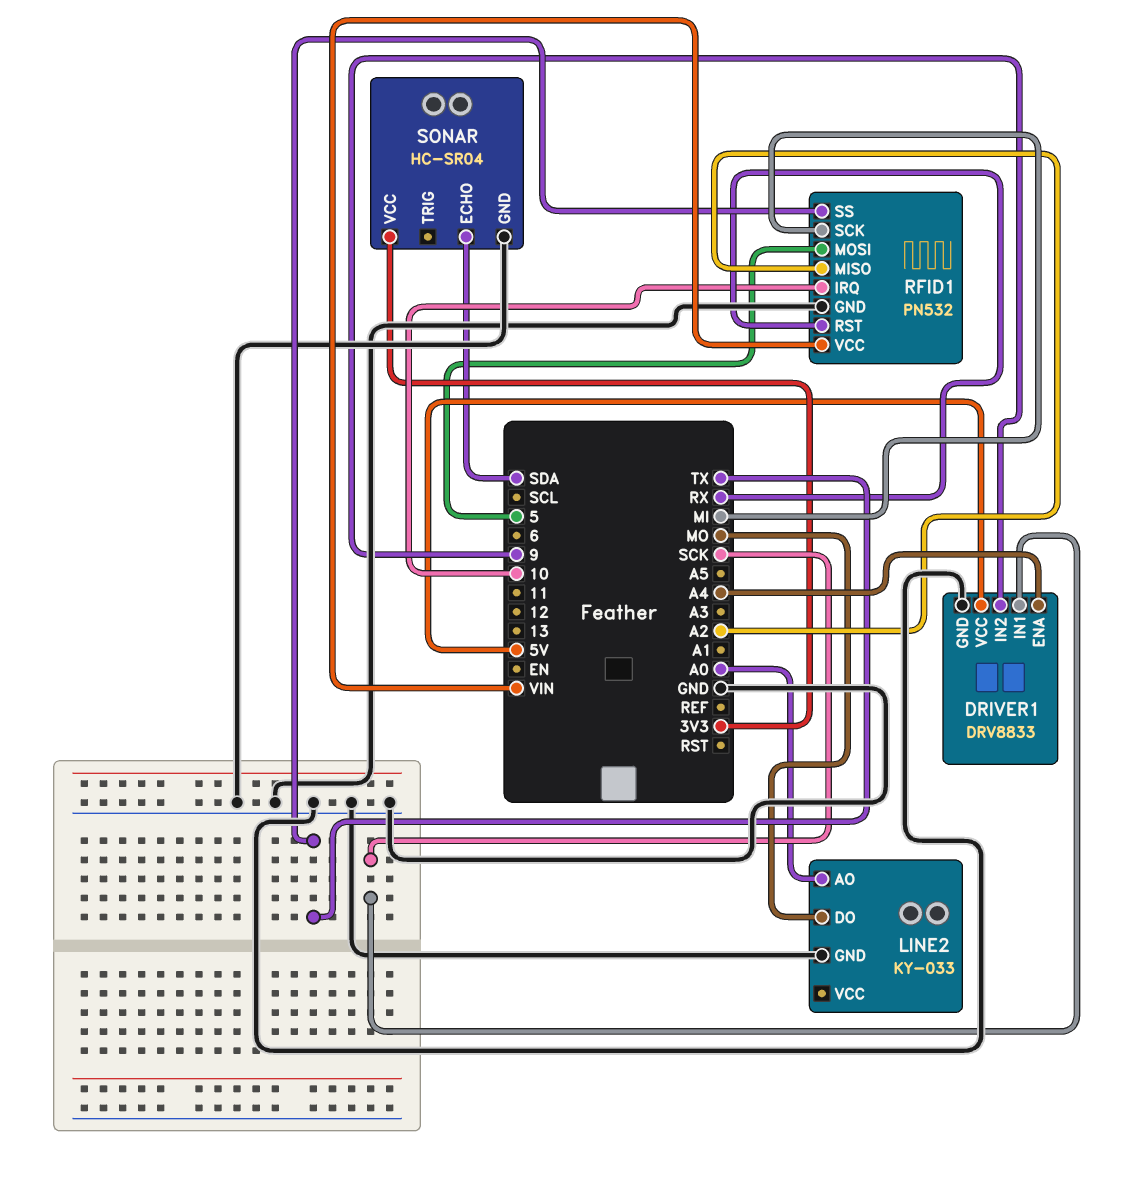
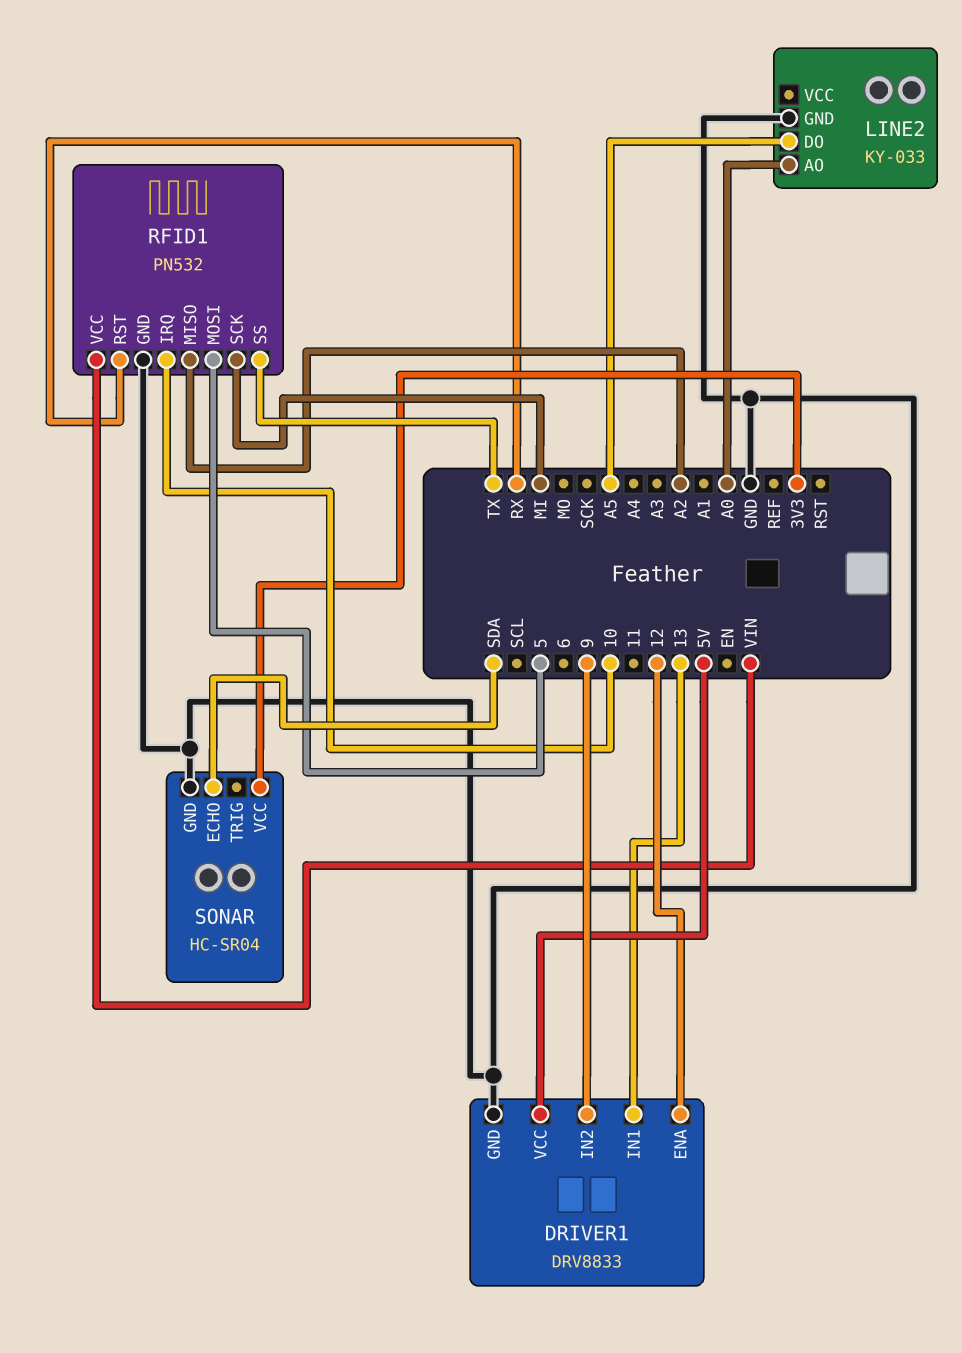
DRIVER1 pin ENA: A4 -> 12
DRIVER1 pin IN1: SCK -> 13
LINE2 pin DO: MO -> A5

